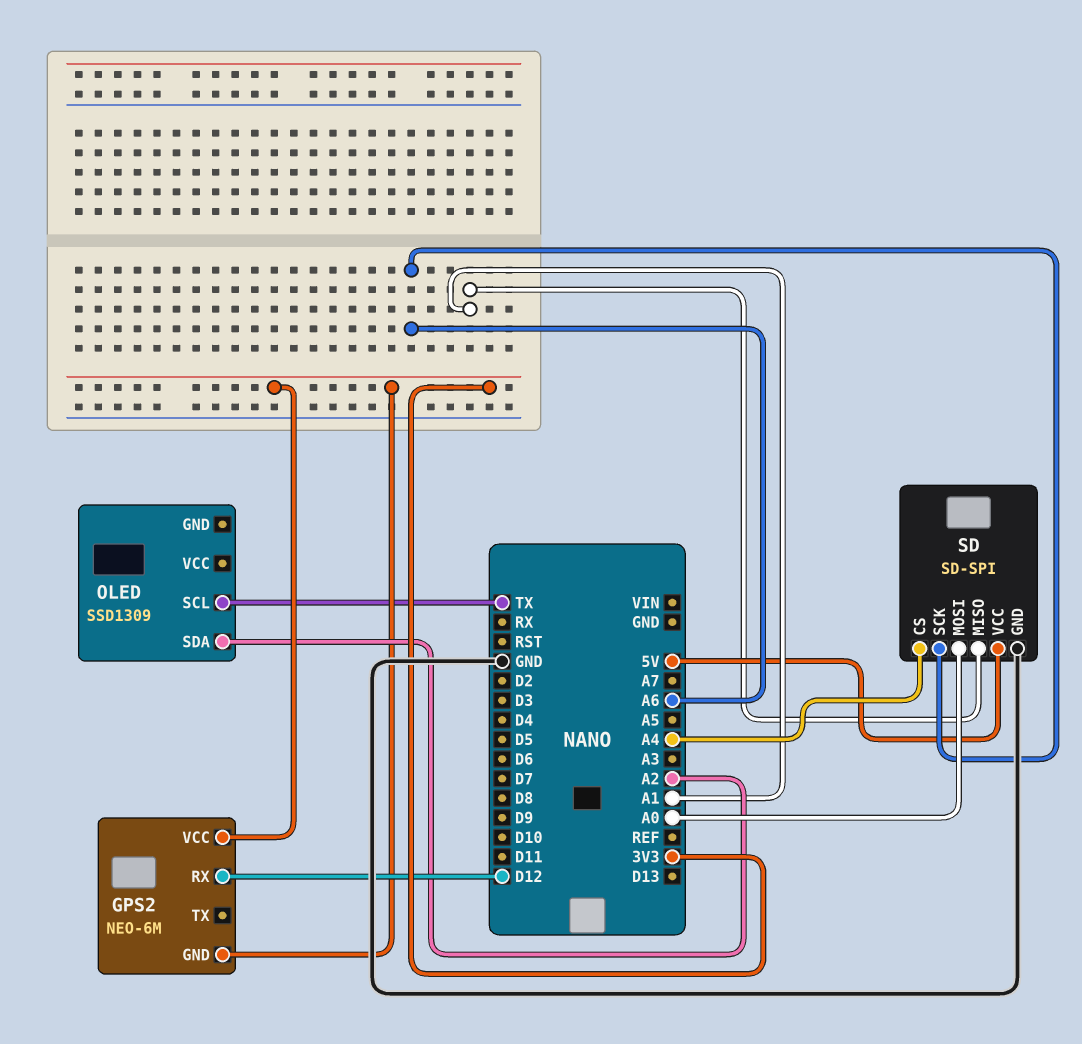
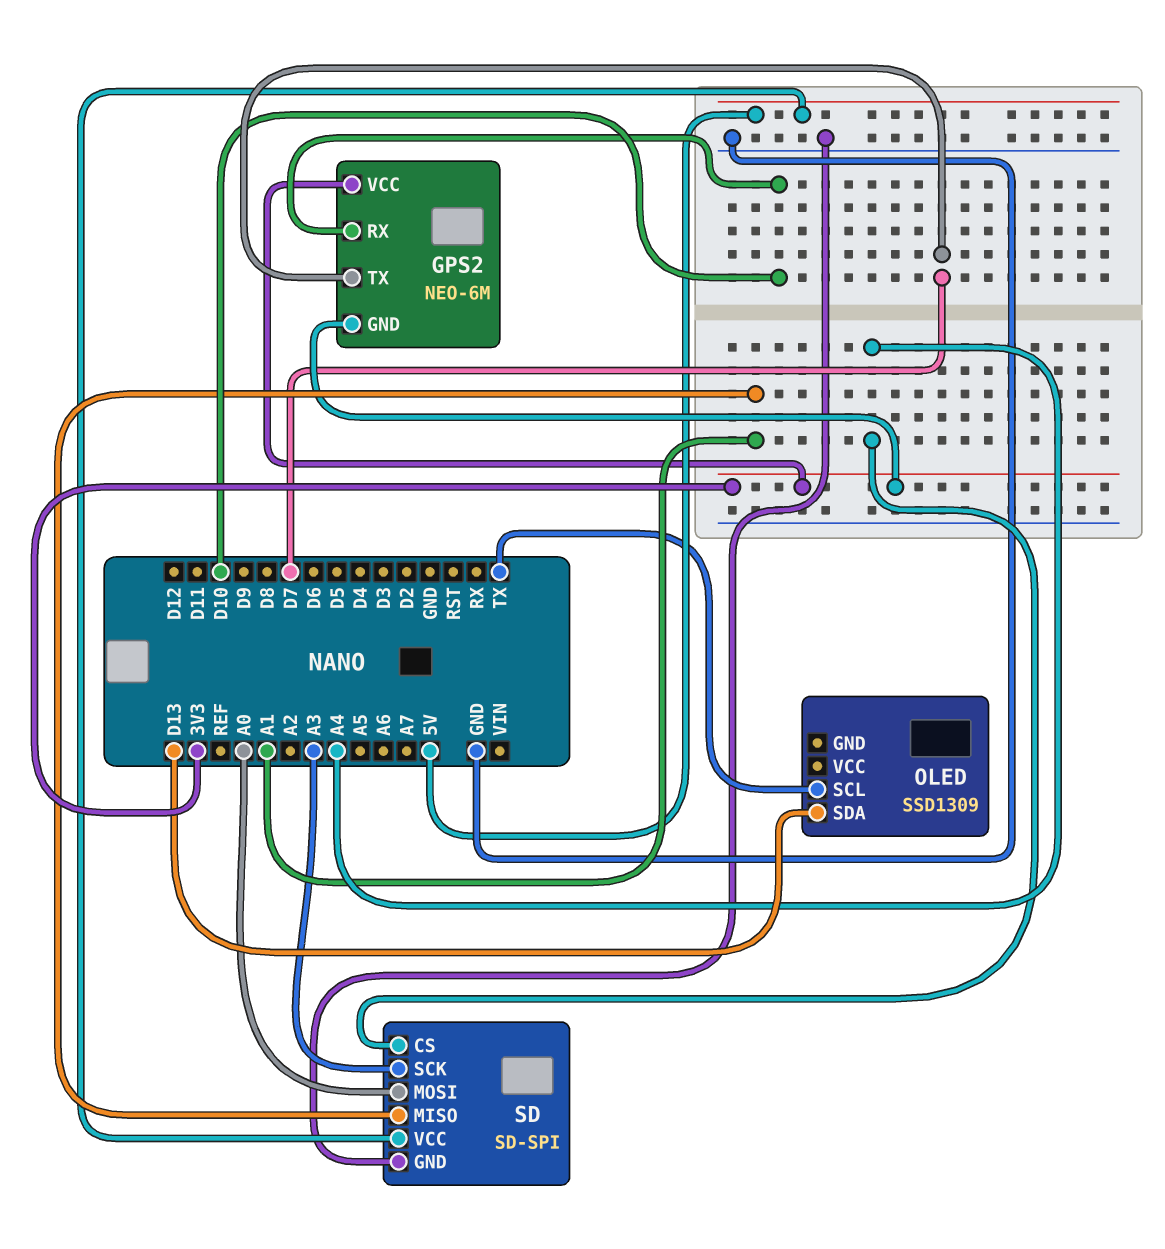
GPS2 pin RX: D12 -> D10
GPS2 pin TX: none -> D7
OLED pin SDA: A2 -> D13
SD pin SCK: A6 -> A3

